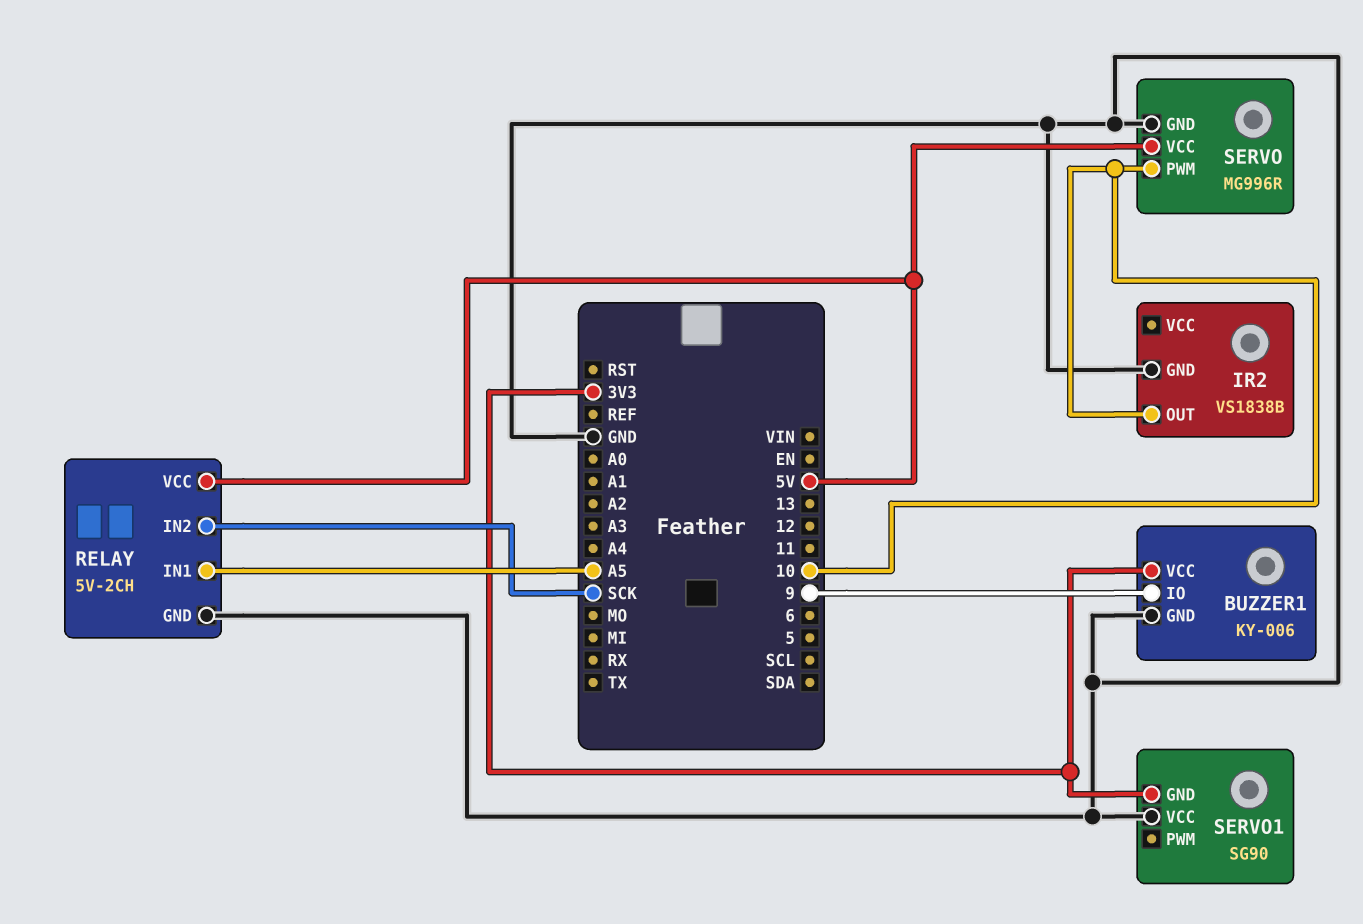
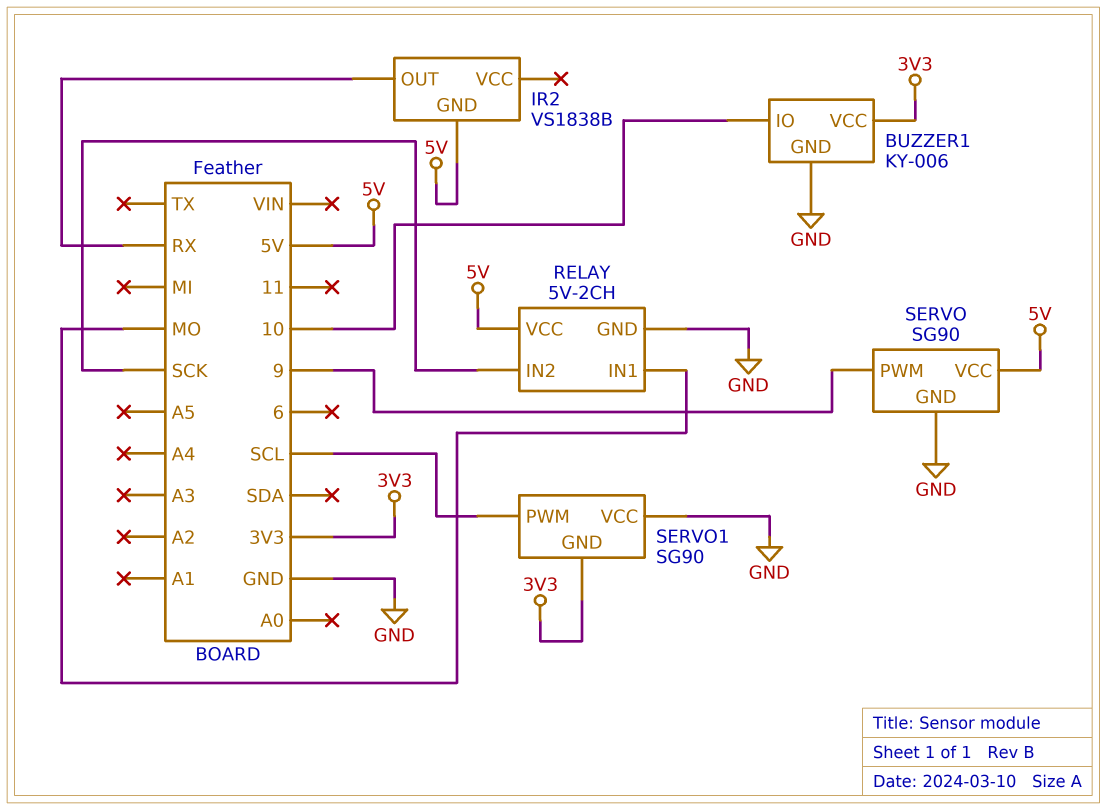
BUZZER1 pin IO: 9 -> 10
IR2 pin GND: GND -> 5V
IR2 pin OUT: 10 -> RX
RELAY pin IN1: A5 -> MO
SERVO: MG996R -> SG90
SERVO pin PWM: 10 -> 9
SERVO1 pin PWM: none -> SCL

